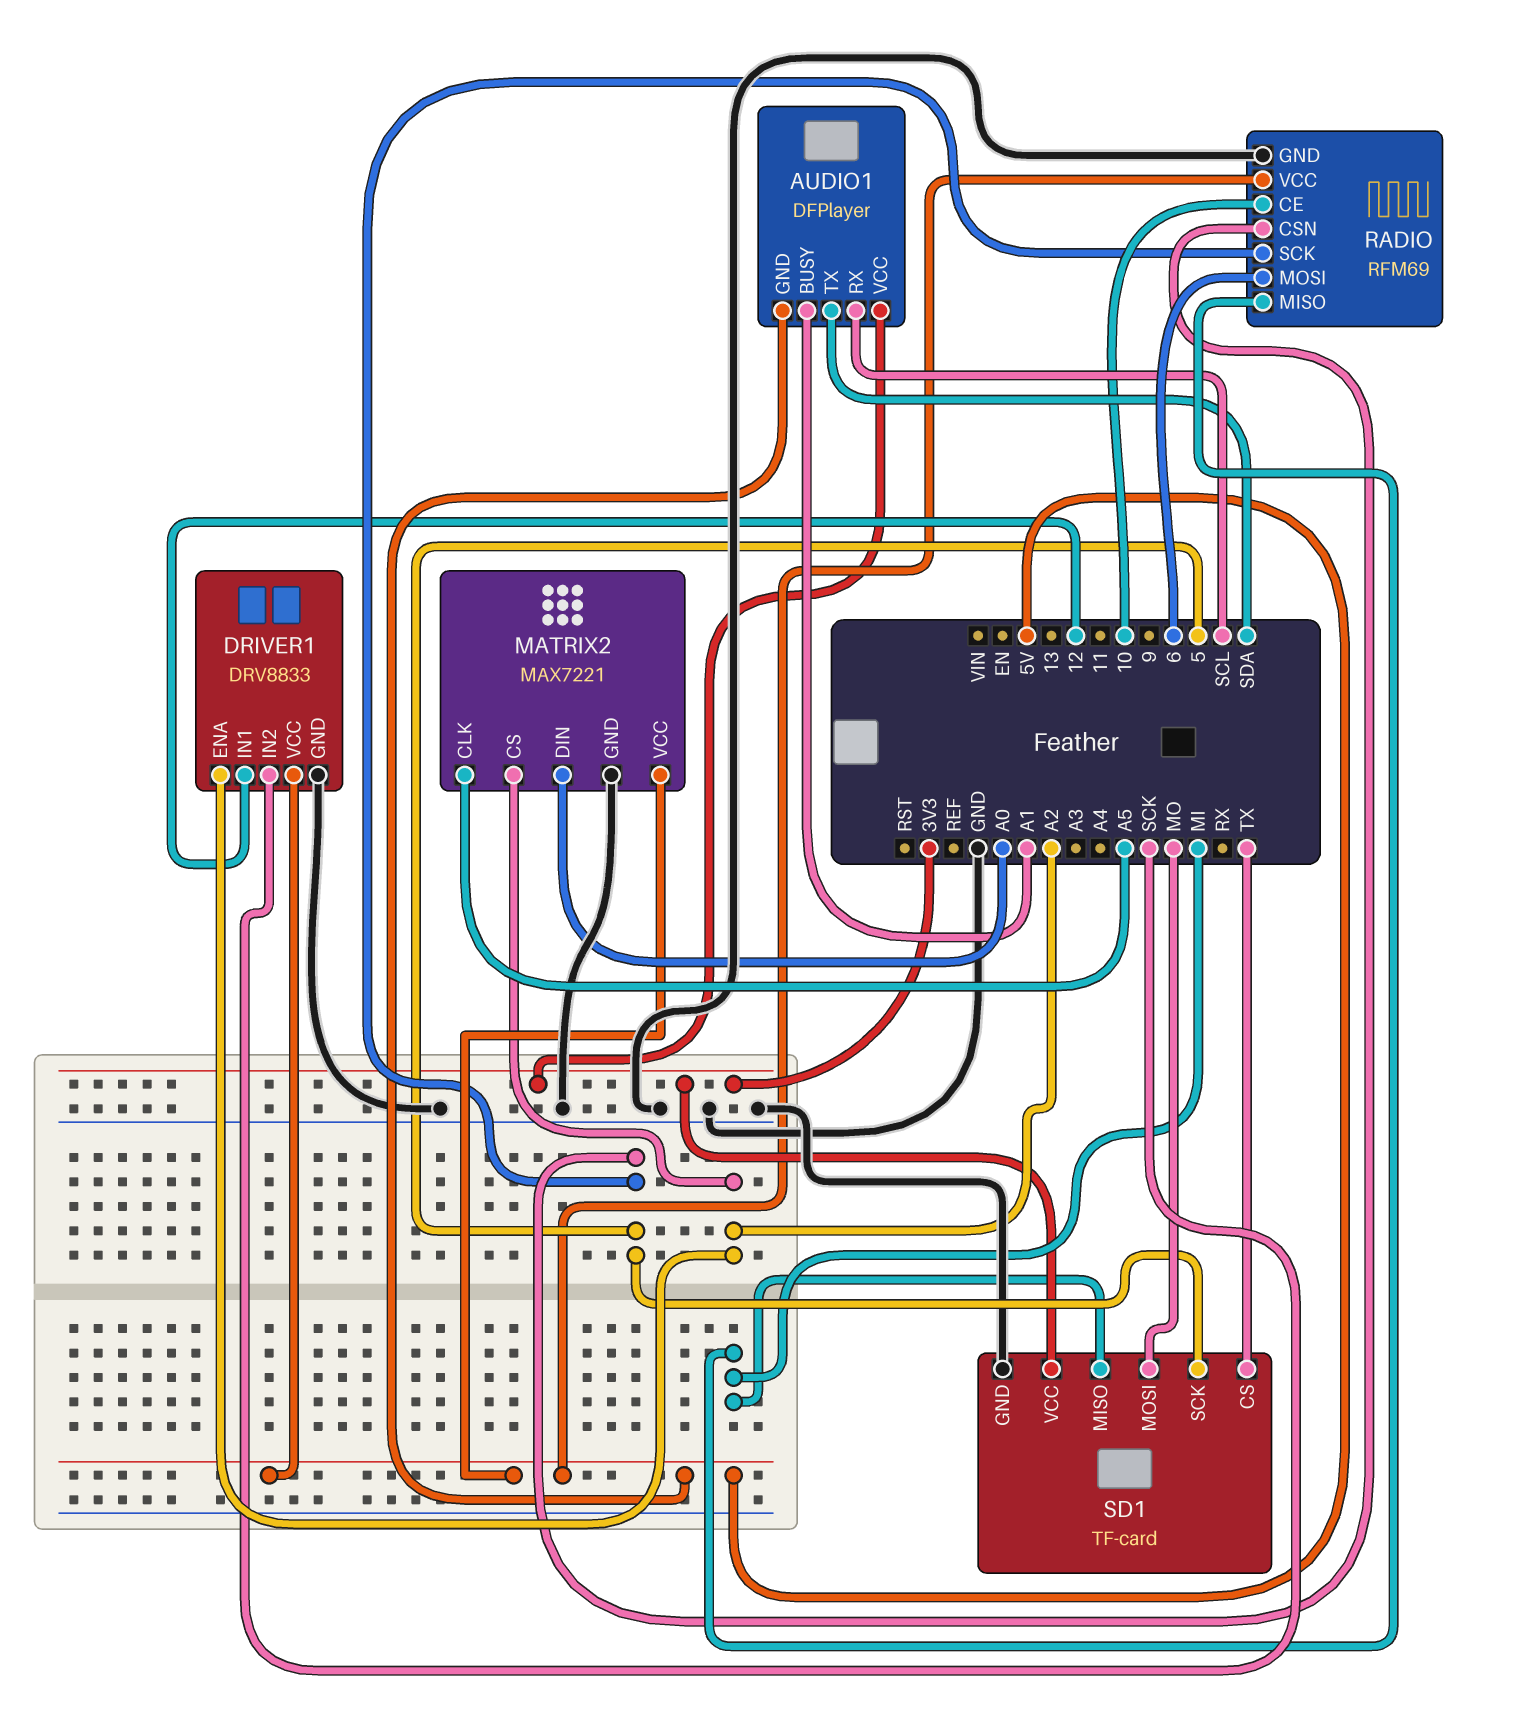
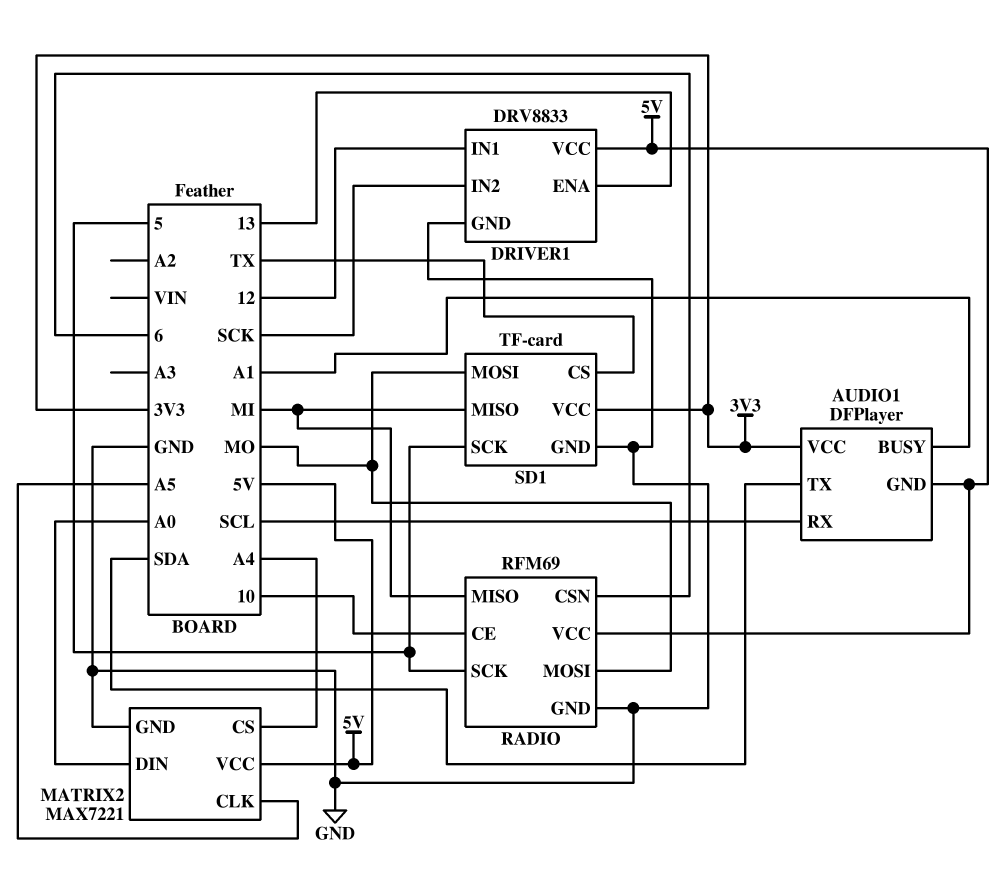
DRIVER1 pin ENA: A2 -> 13
MATRIX2 pin CS: A2 -> A4
RADIO pin CSN: 5 -> 6
RADIO pin MOSI: 6 -> MO

